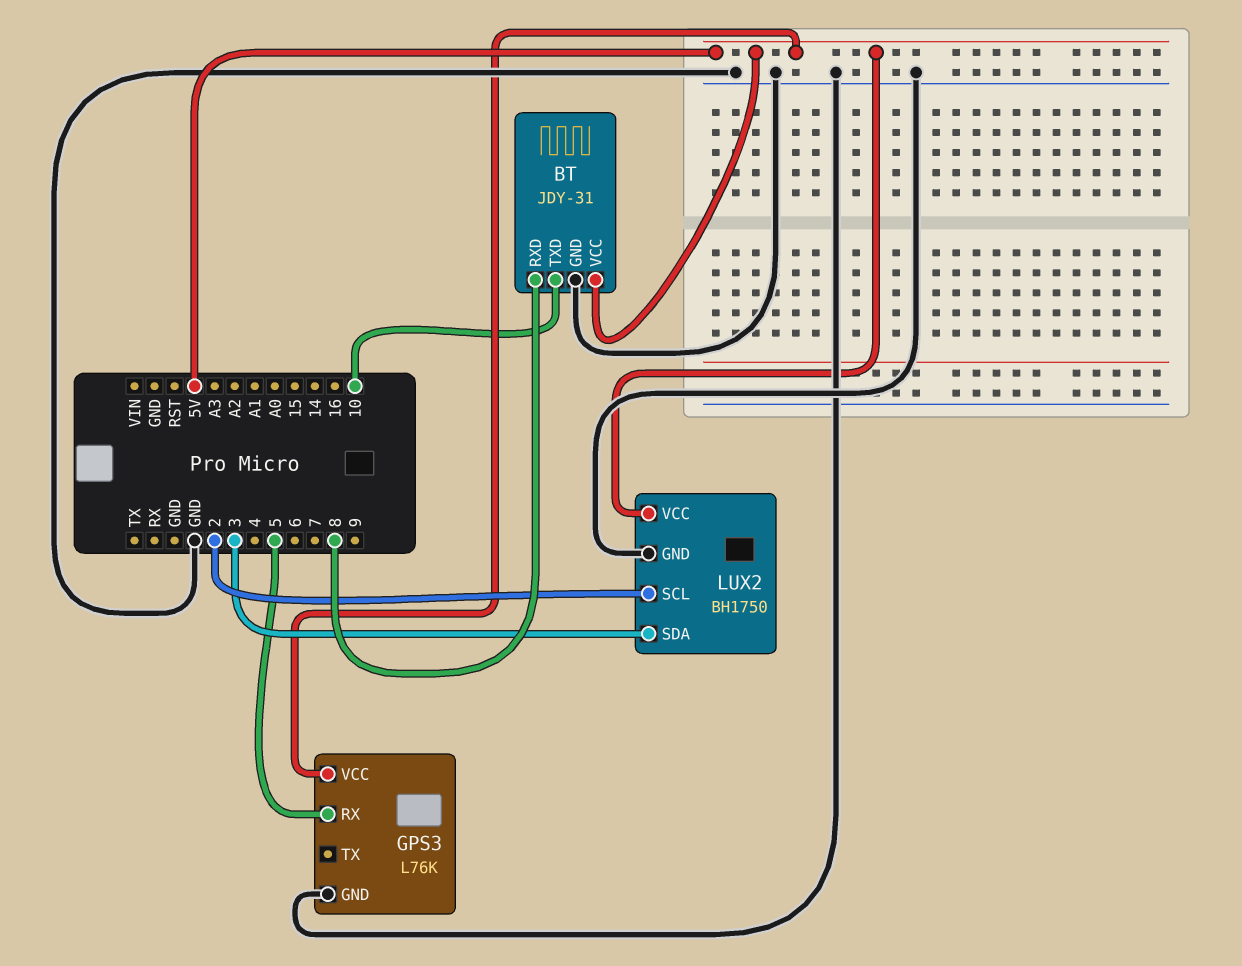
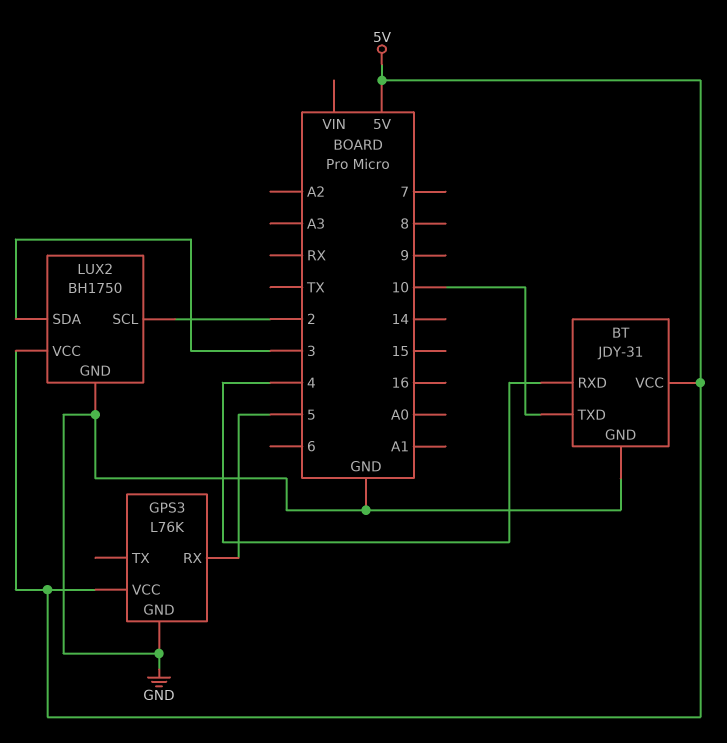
BT pin RXD: 8 -> 4

